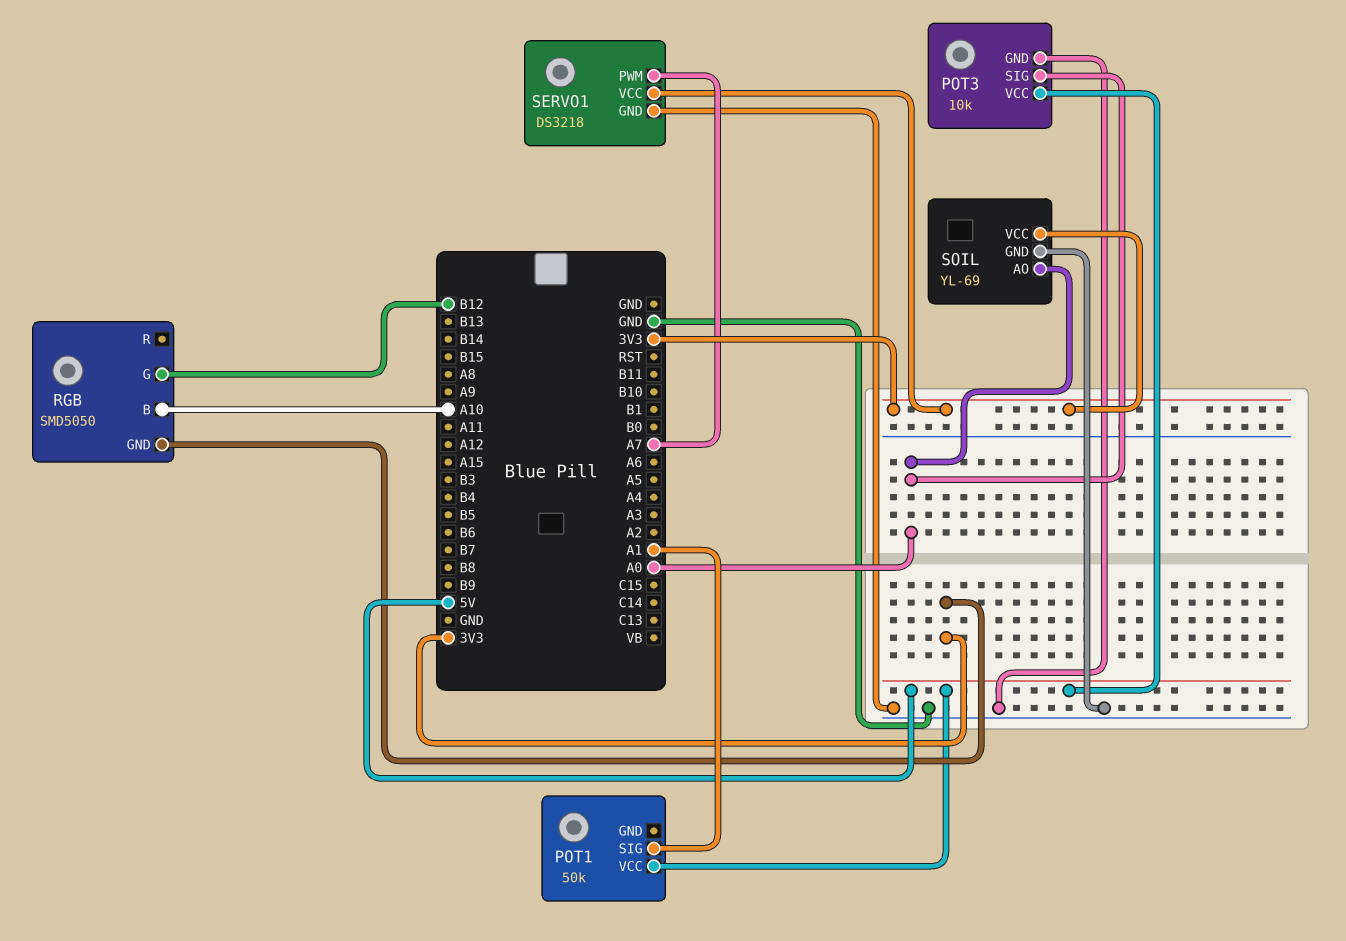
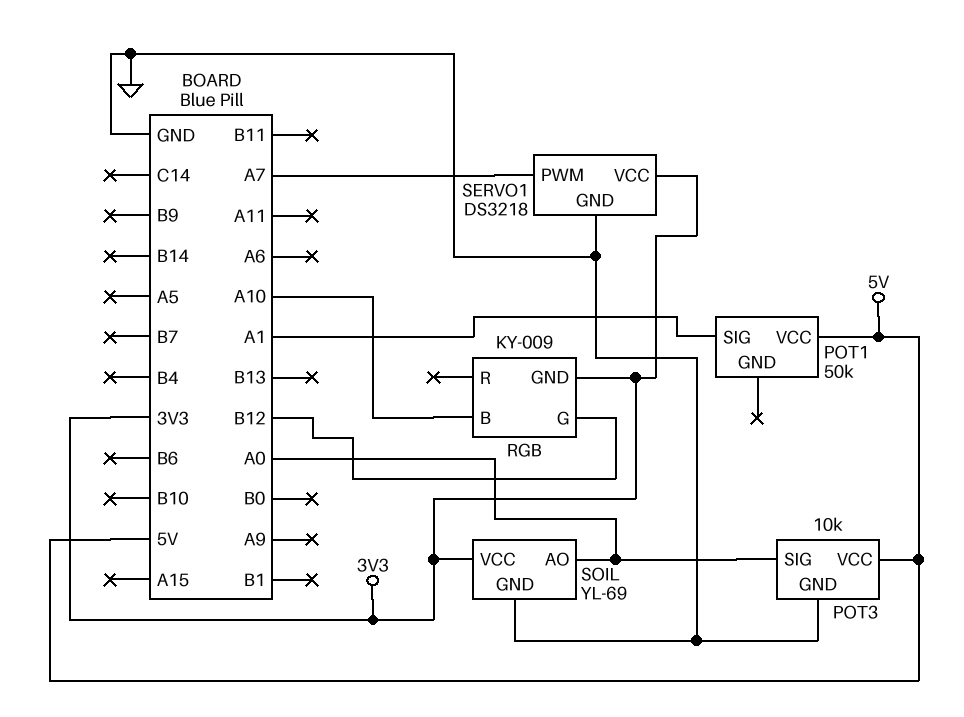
RGB: SMD5050 -> KY-009

